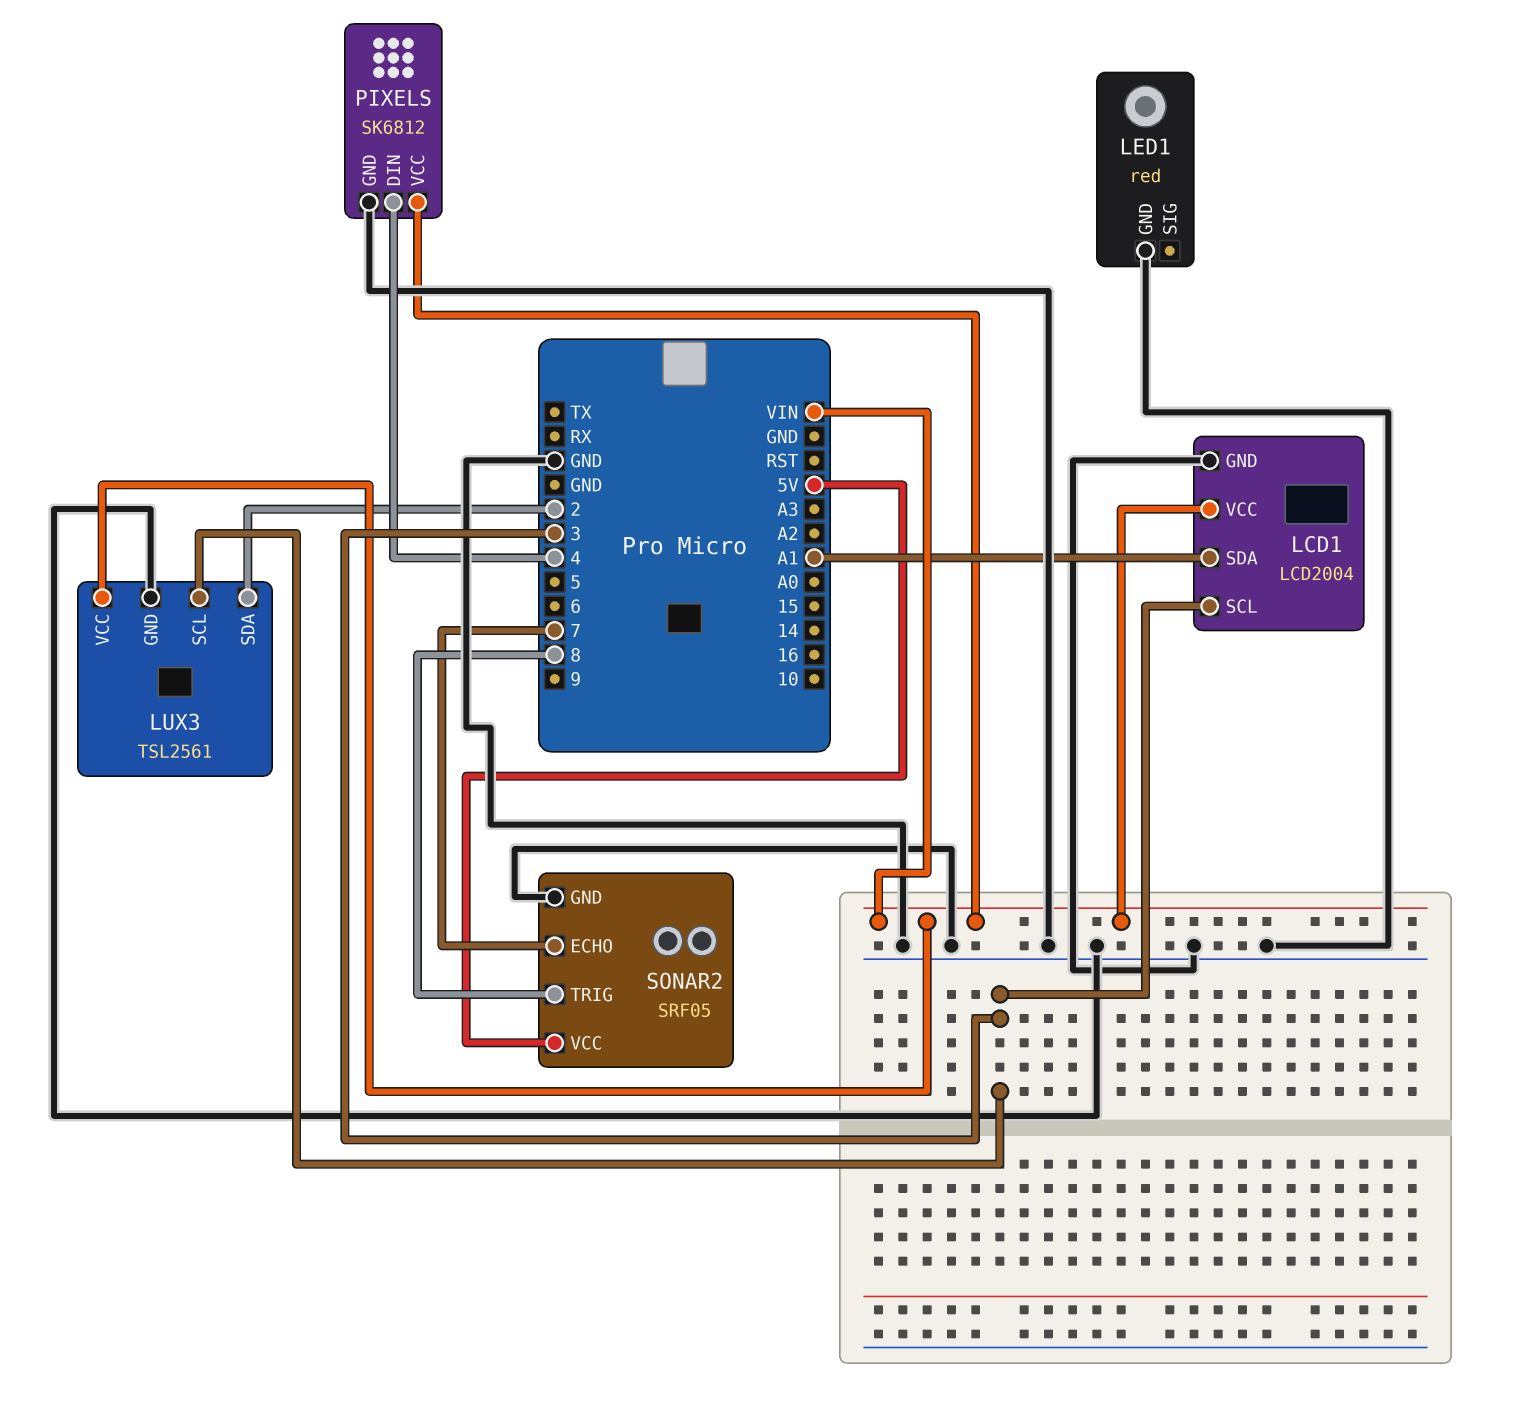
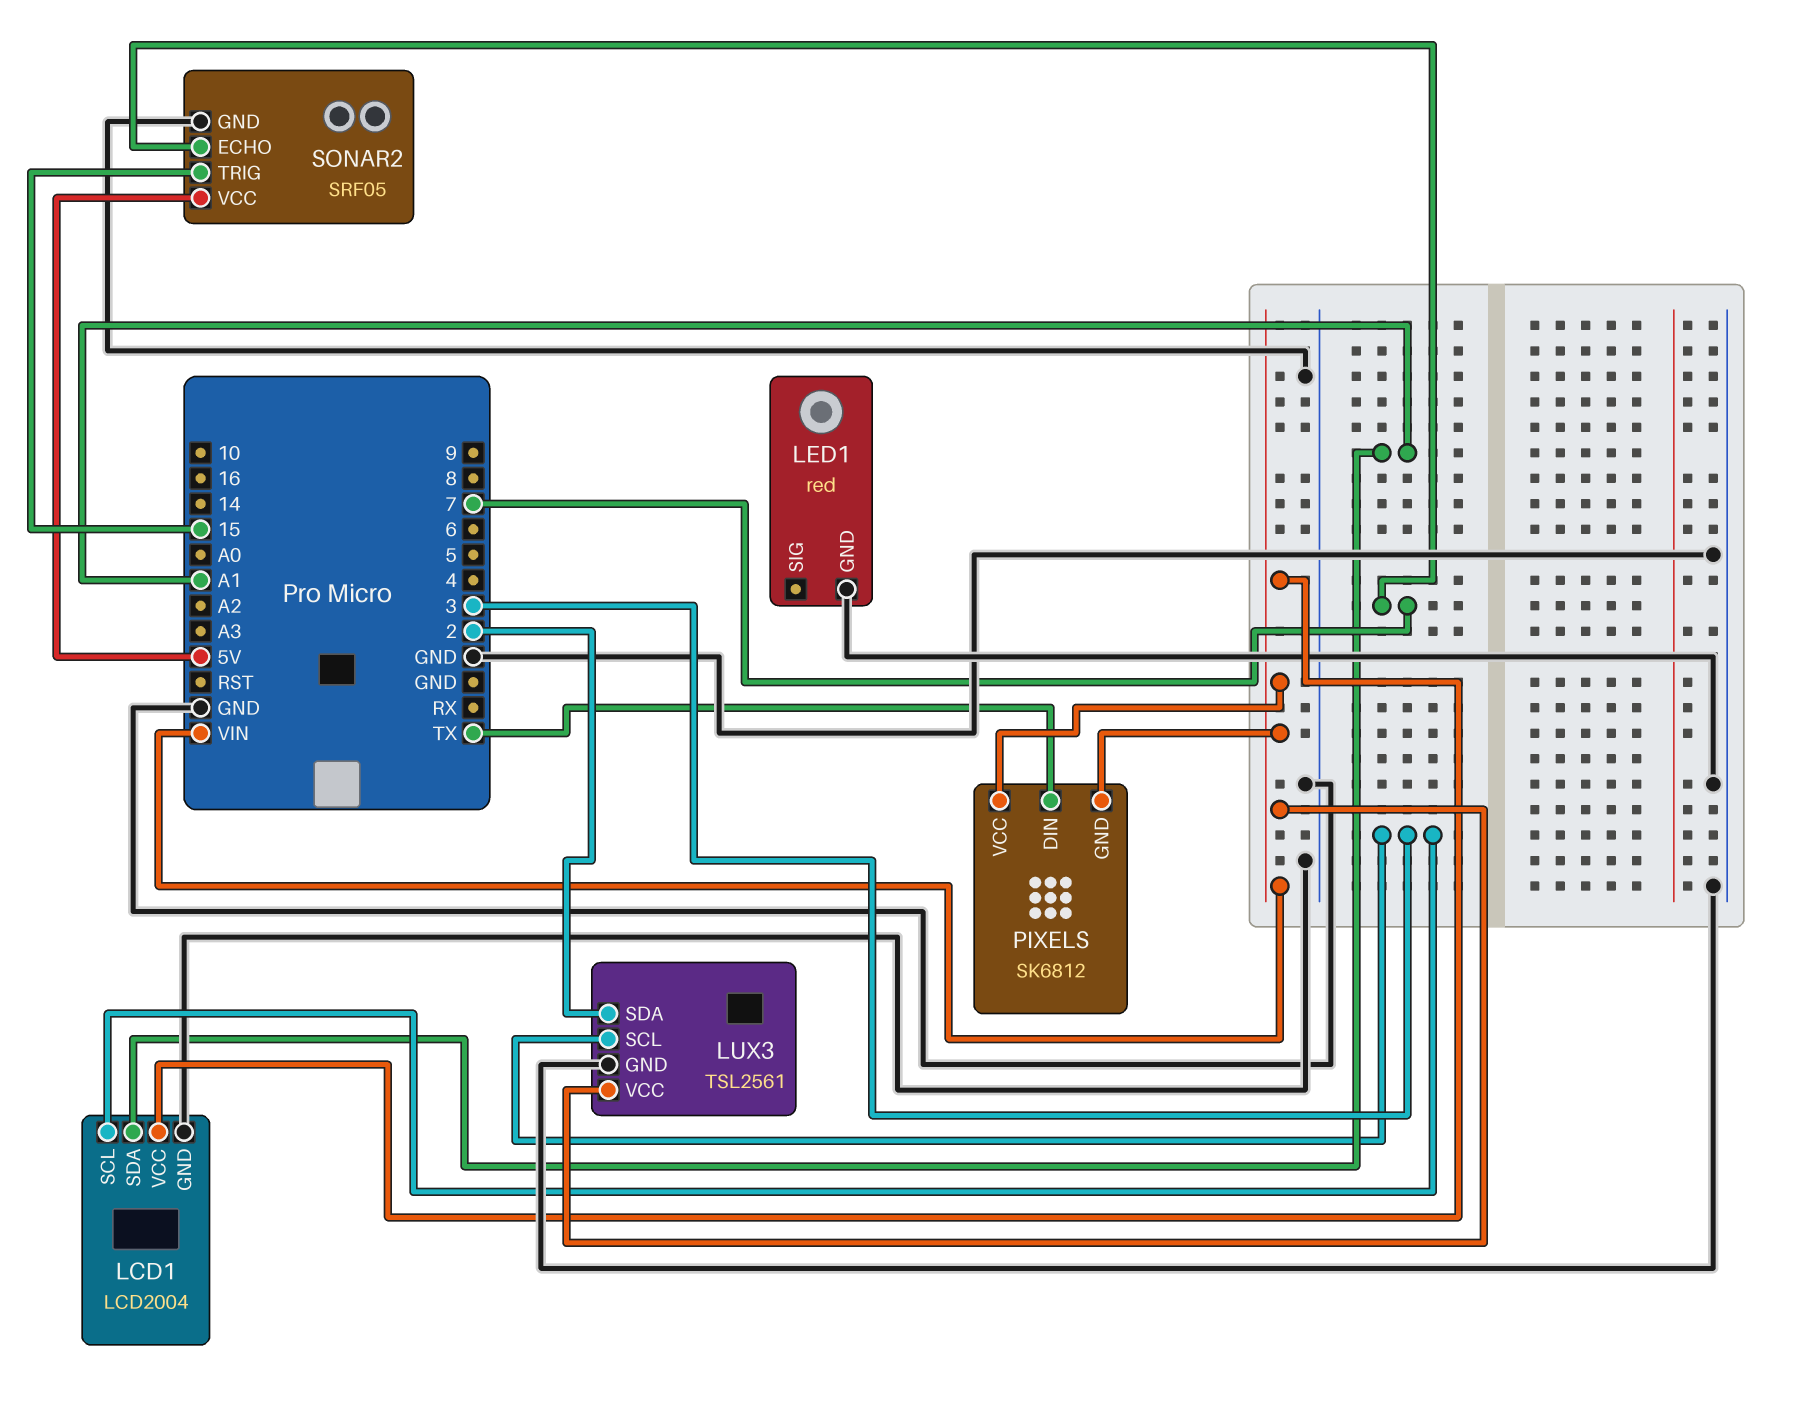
PIXELS pin DIN: 4 -> TX
PIXELS pin GND: GND -> VIN
SONAR2 pin TRIG: 8 -> 15

